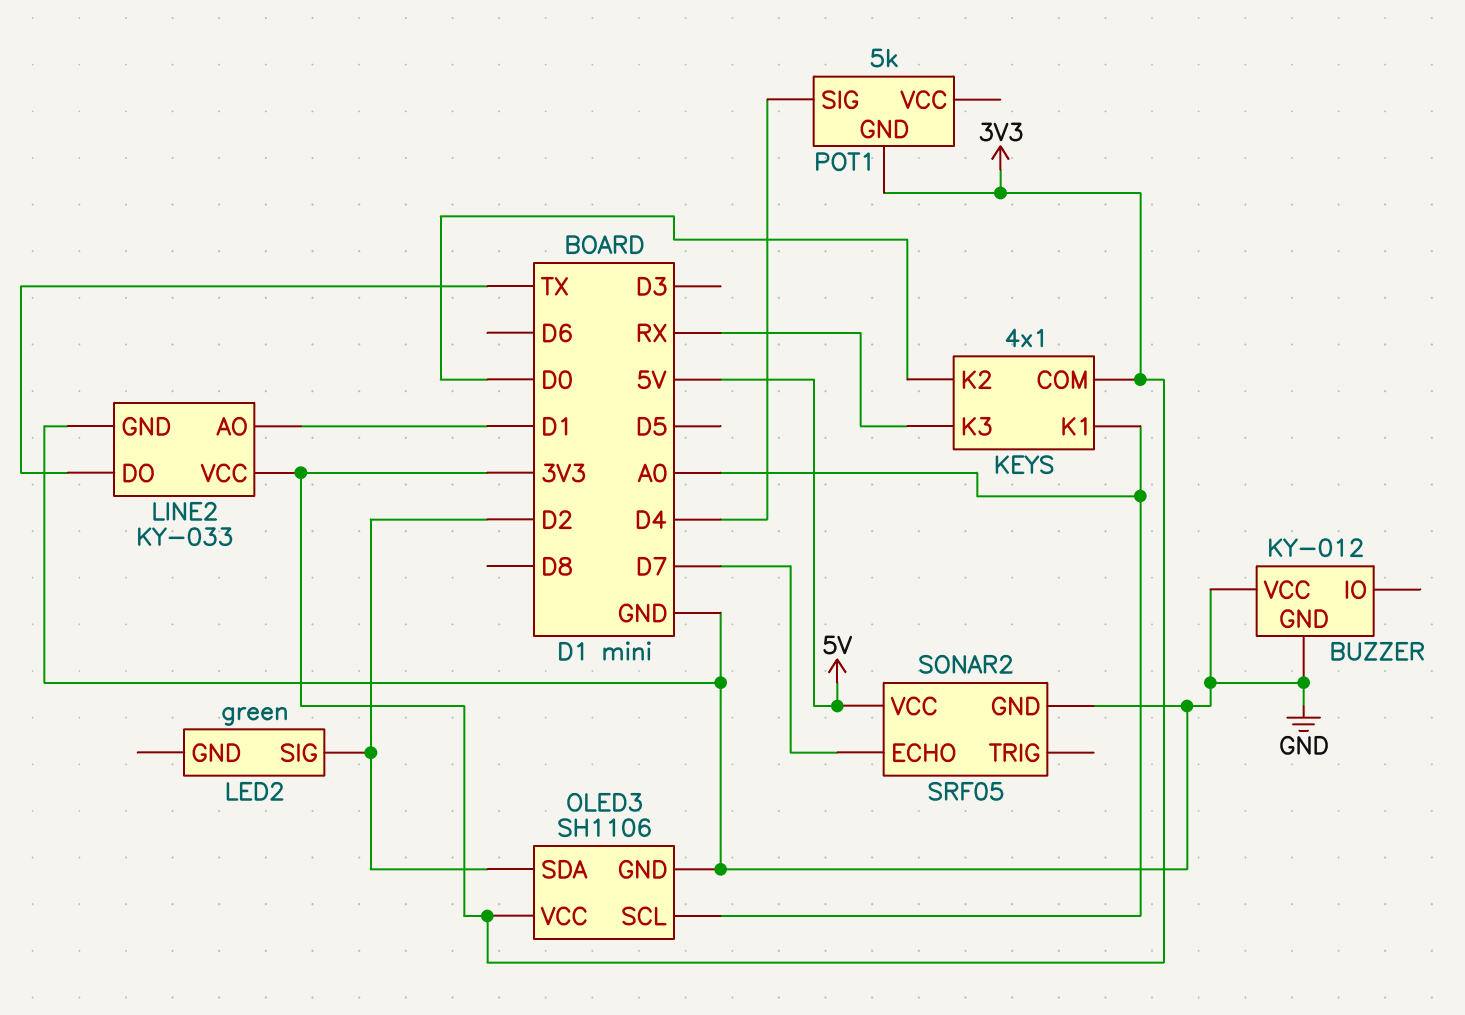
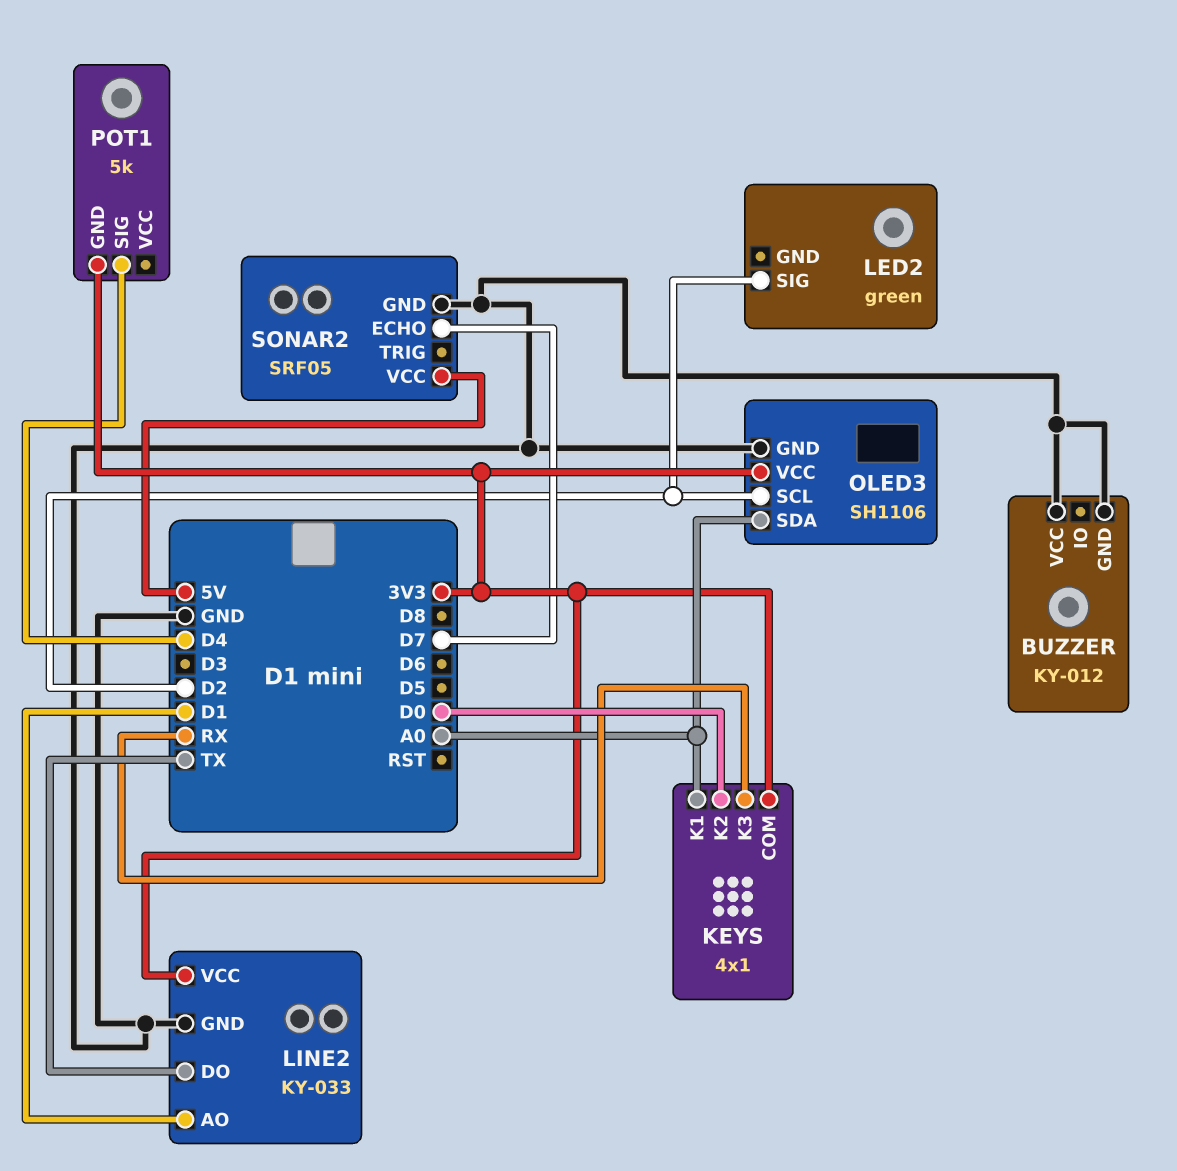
OLED3 pin SCL: A0 -> D2
OLED3 pin SDA: D2 -> A0

